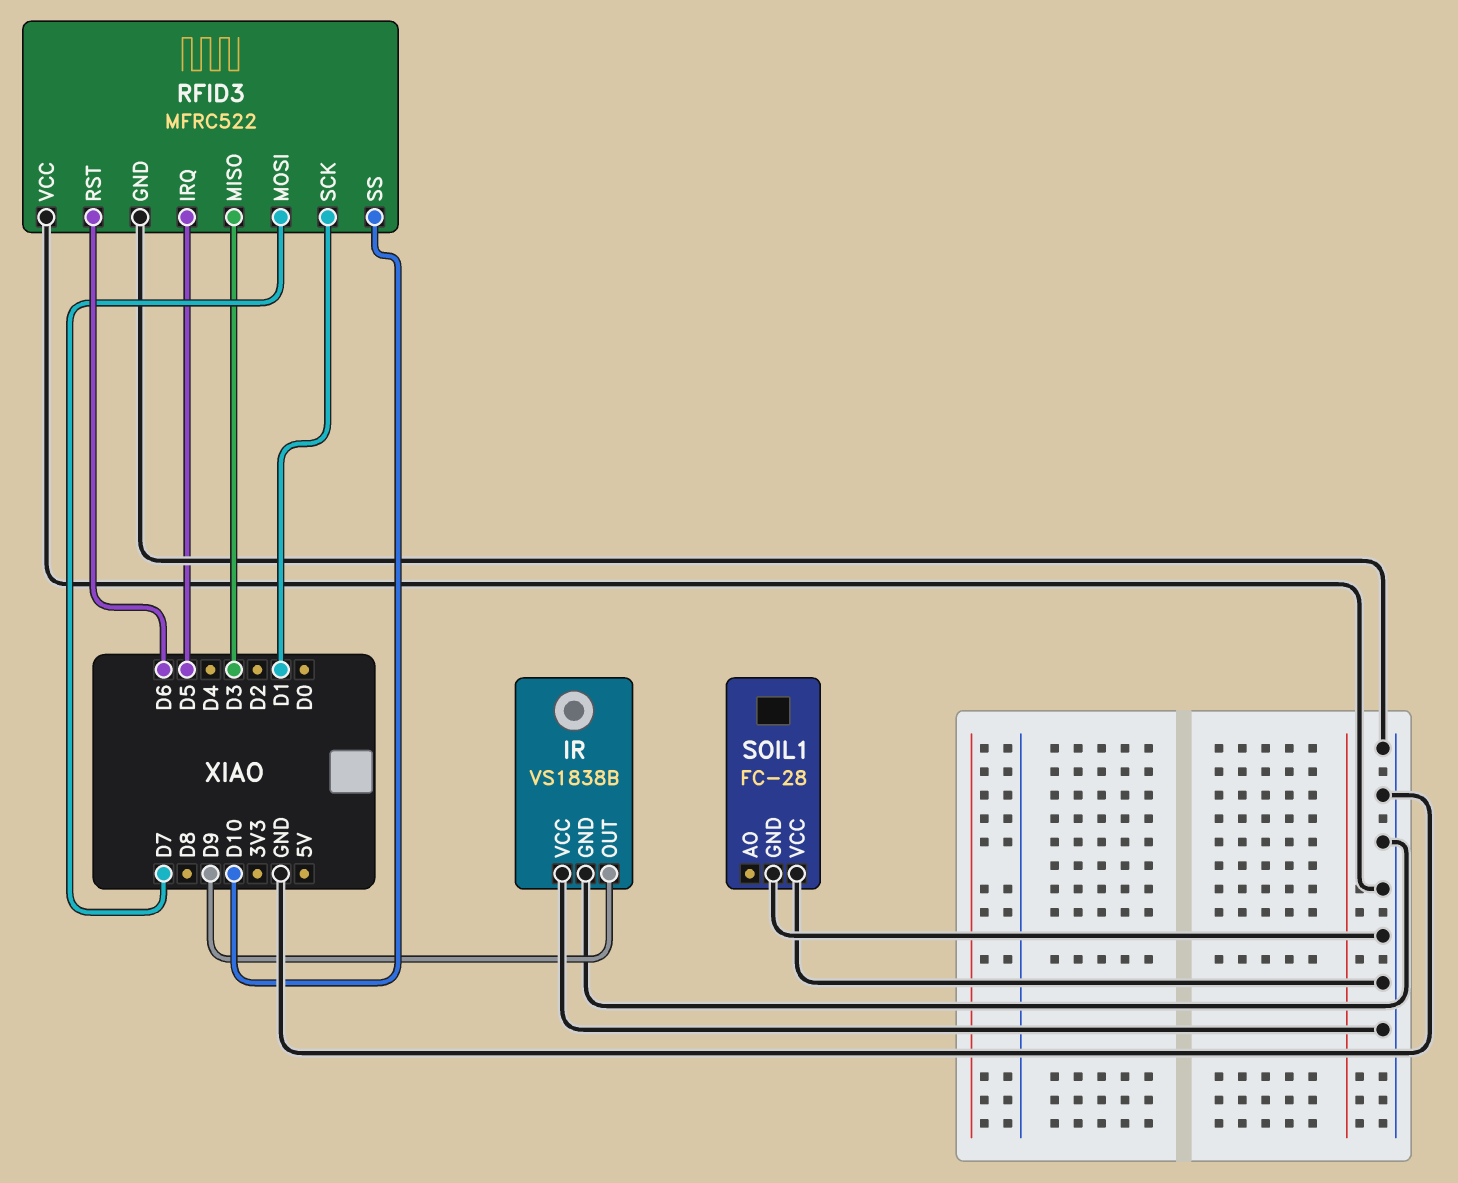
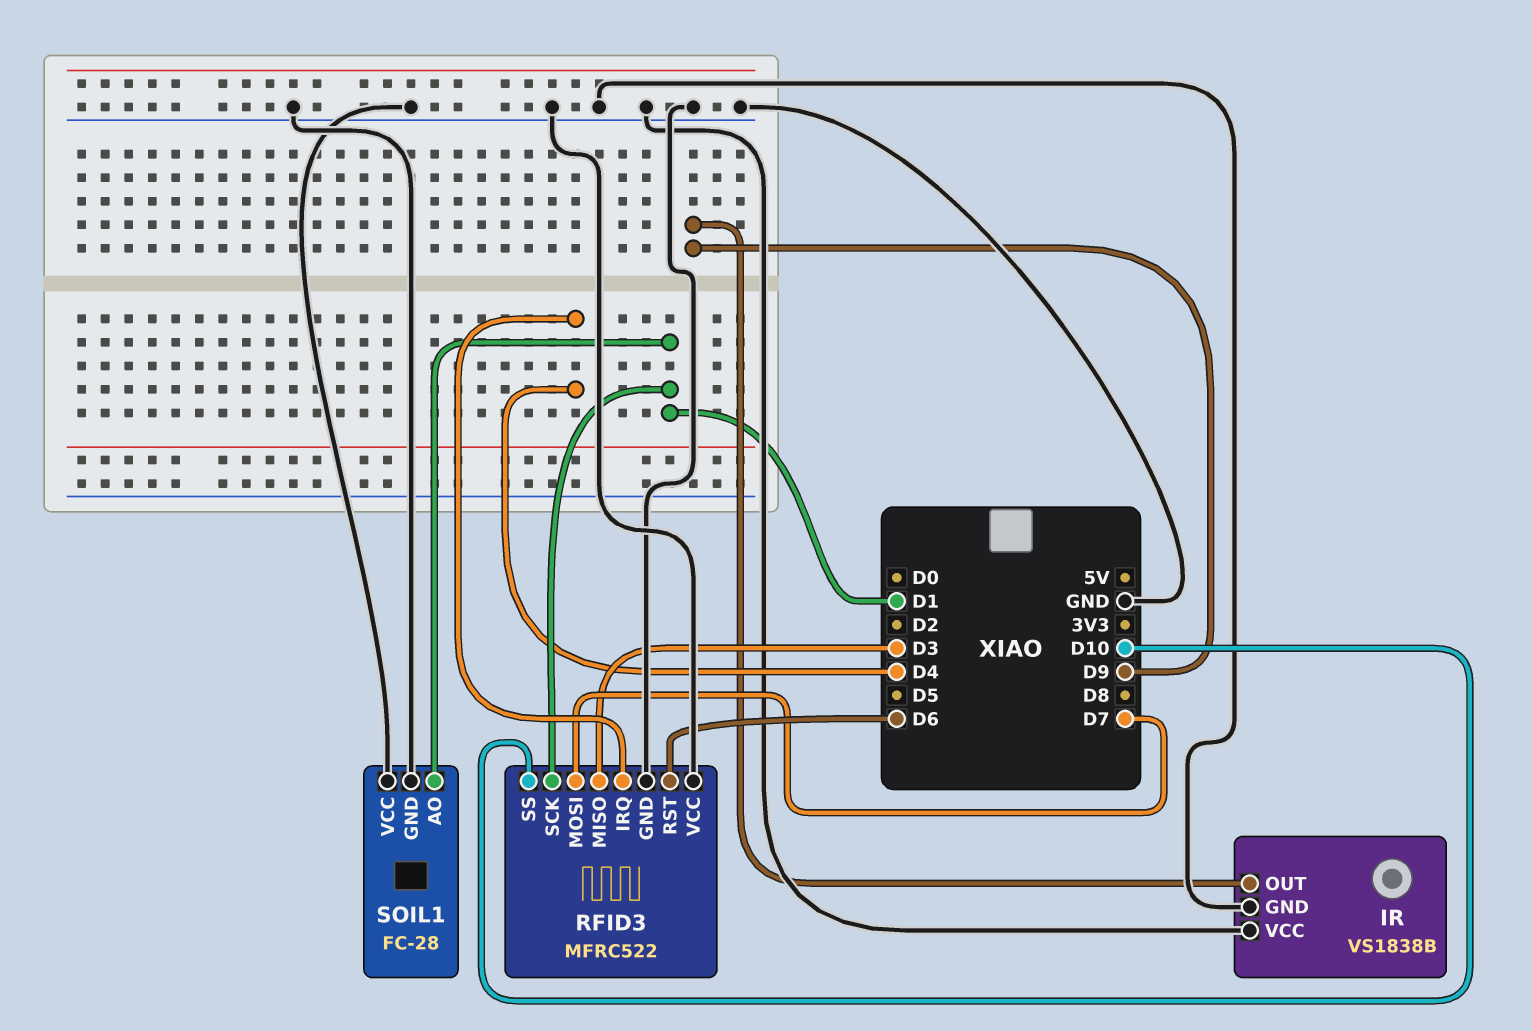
RFID3 pin IRQ: D5 -> D4
SOIL1 pin AO: none -> D1

